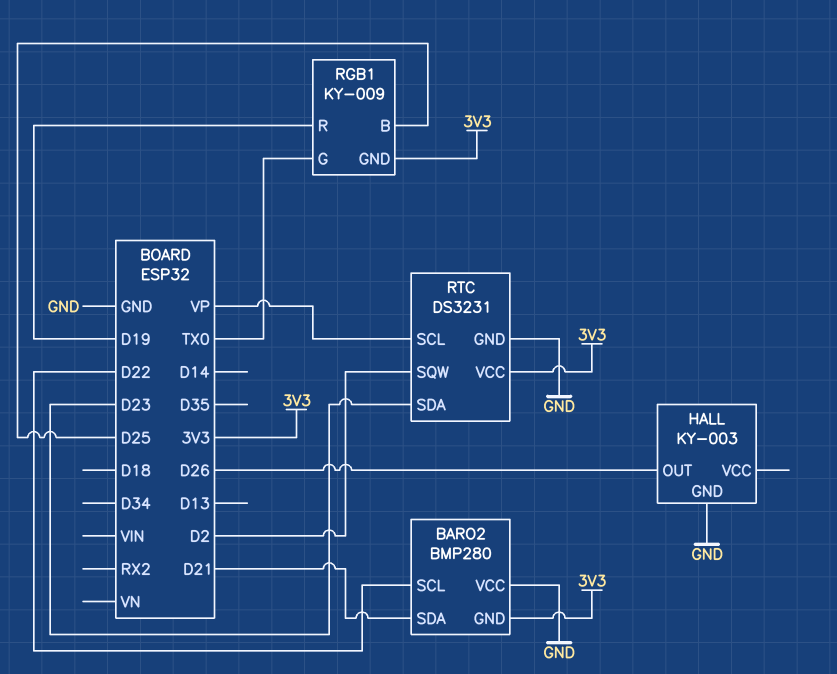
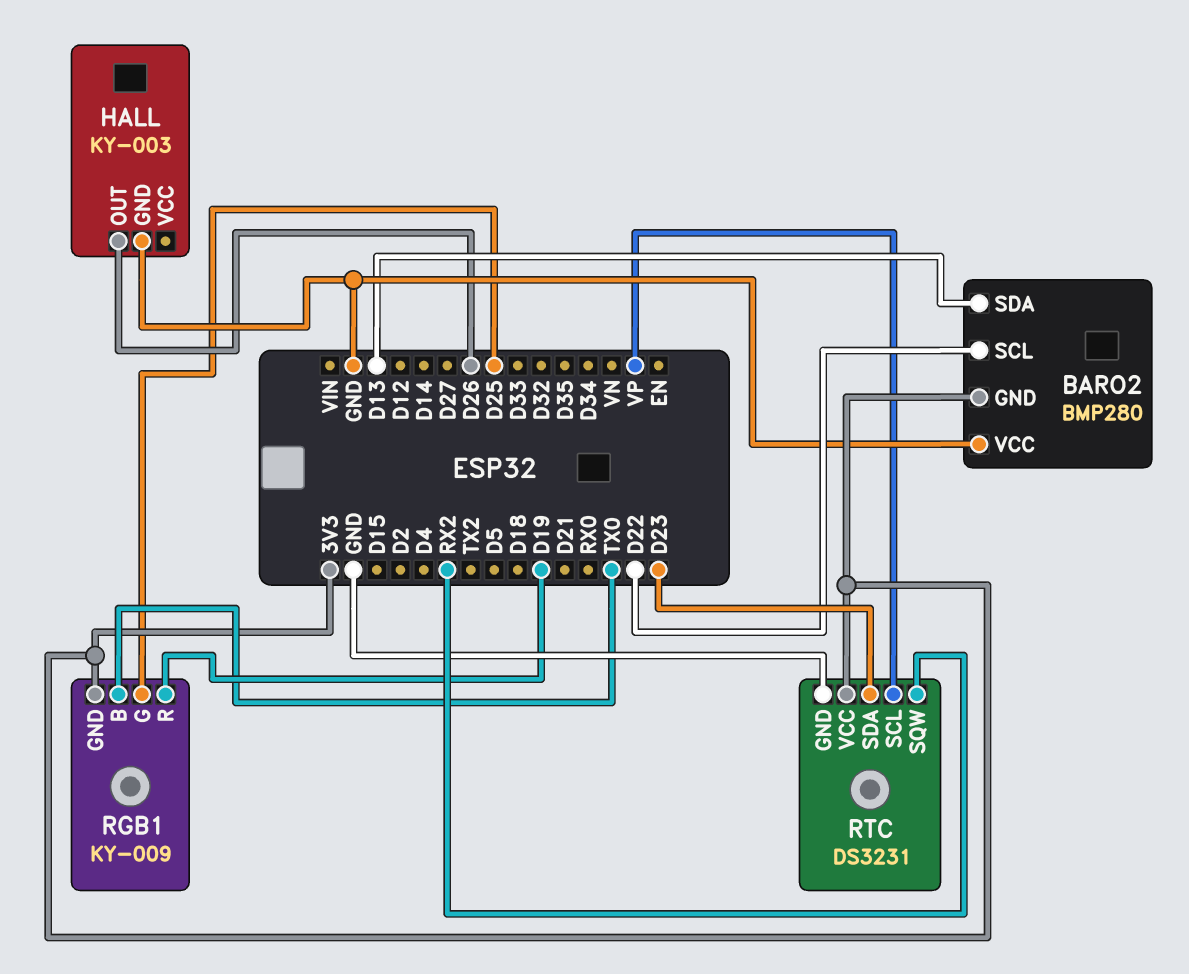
BARO2 pin SDA: D21 -> D13
RGB1 pin B: D25 -> TX0
RGB1 pin G: TX0 -> D25
RTC pin SQW: D2 -> RX2

